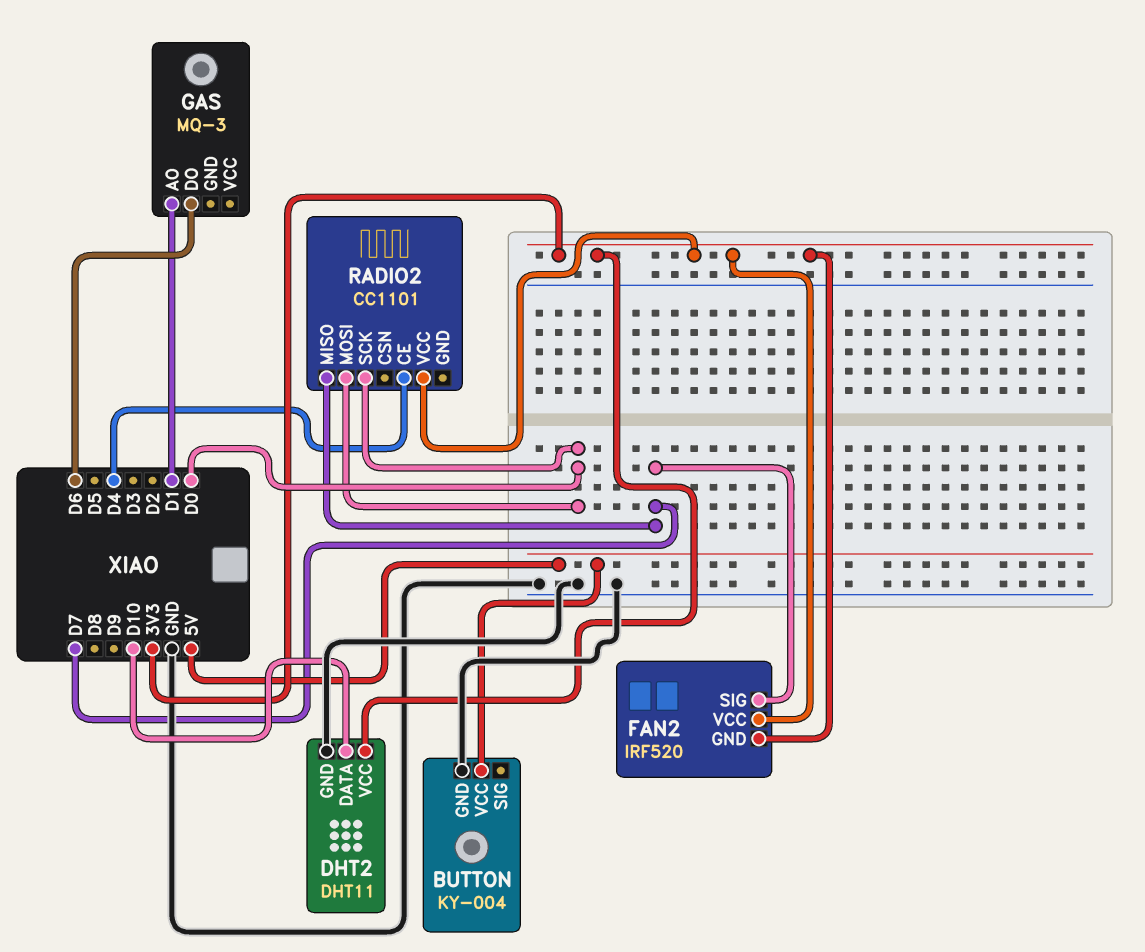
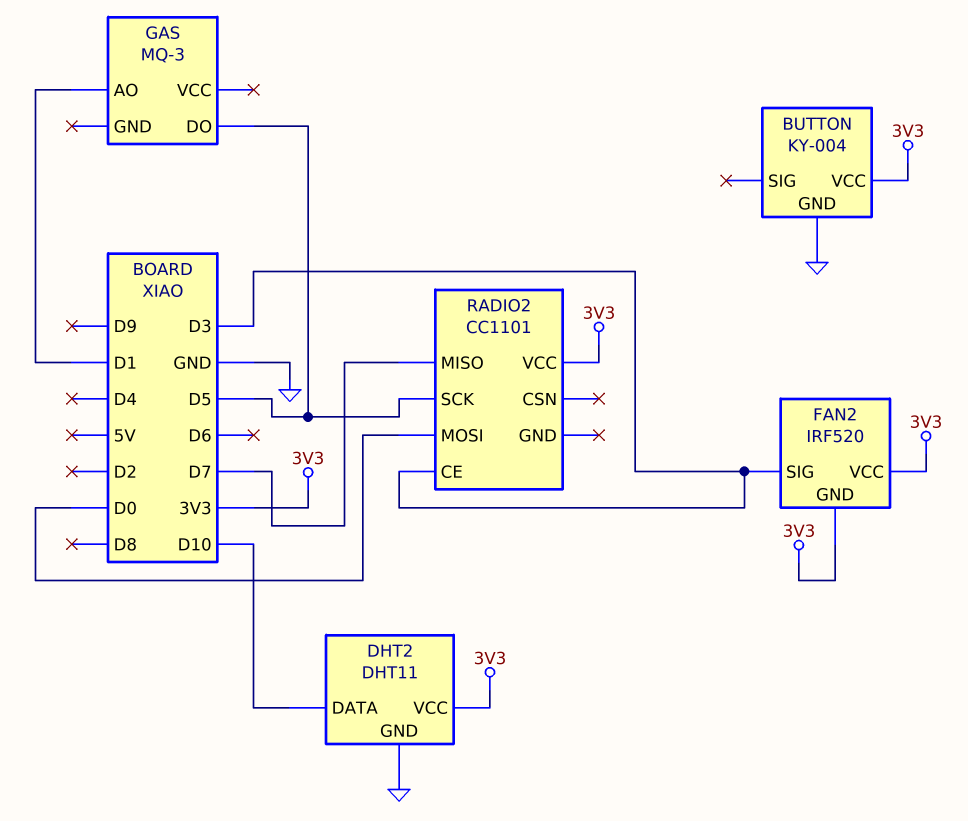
BUTTON pin VCC: 5V -> 3V3
FAN2 pin SIG: D7 -> D3
GAS pin DO: D6 -> D5
RADIO2 pin CE: D4 -> D3
RADIO2 pin SCK: D0 -> D5

